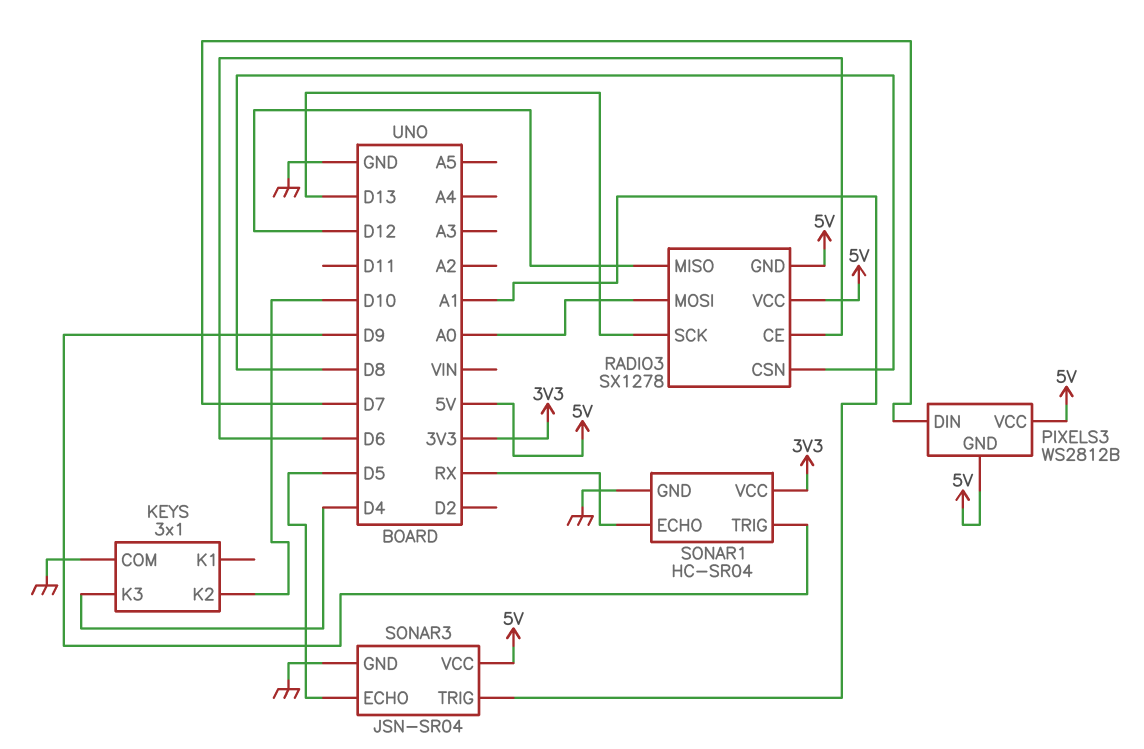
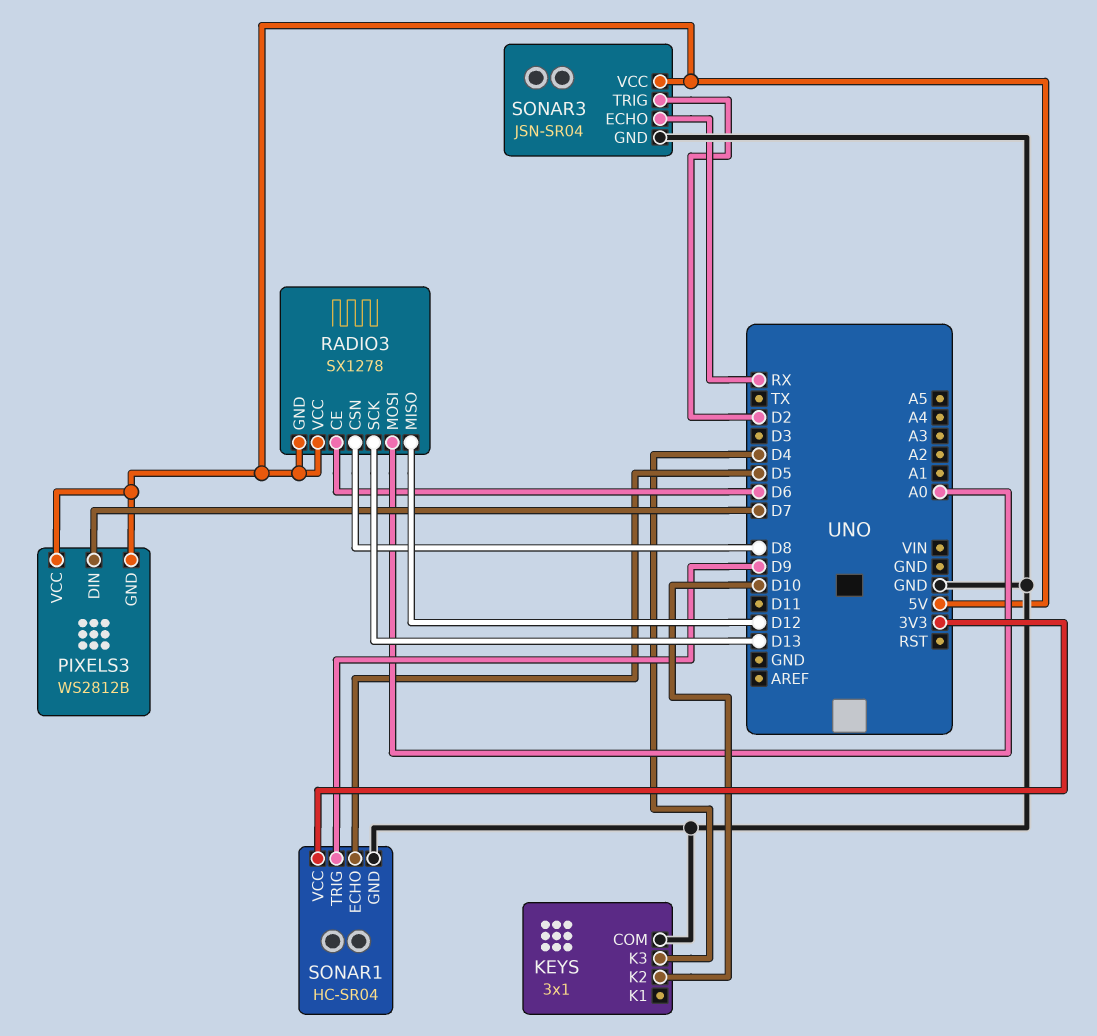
SONAR1 pin ECHO: RX -> D5
SONAR3 pin ECHO: D5 -> RX
SONAR3 pin TRIG: A1 -> D2

